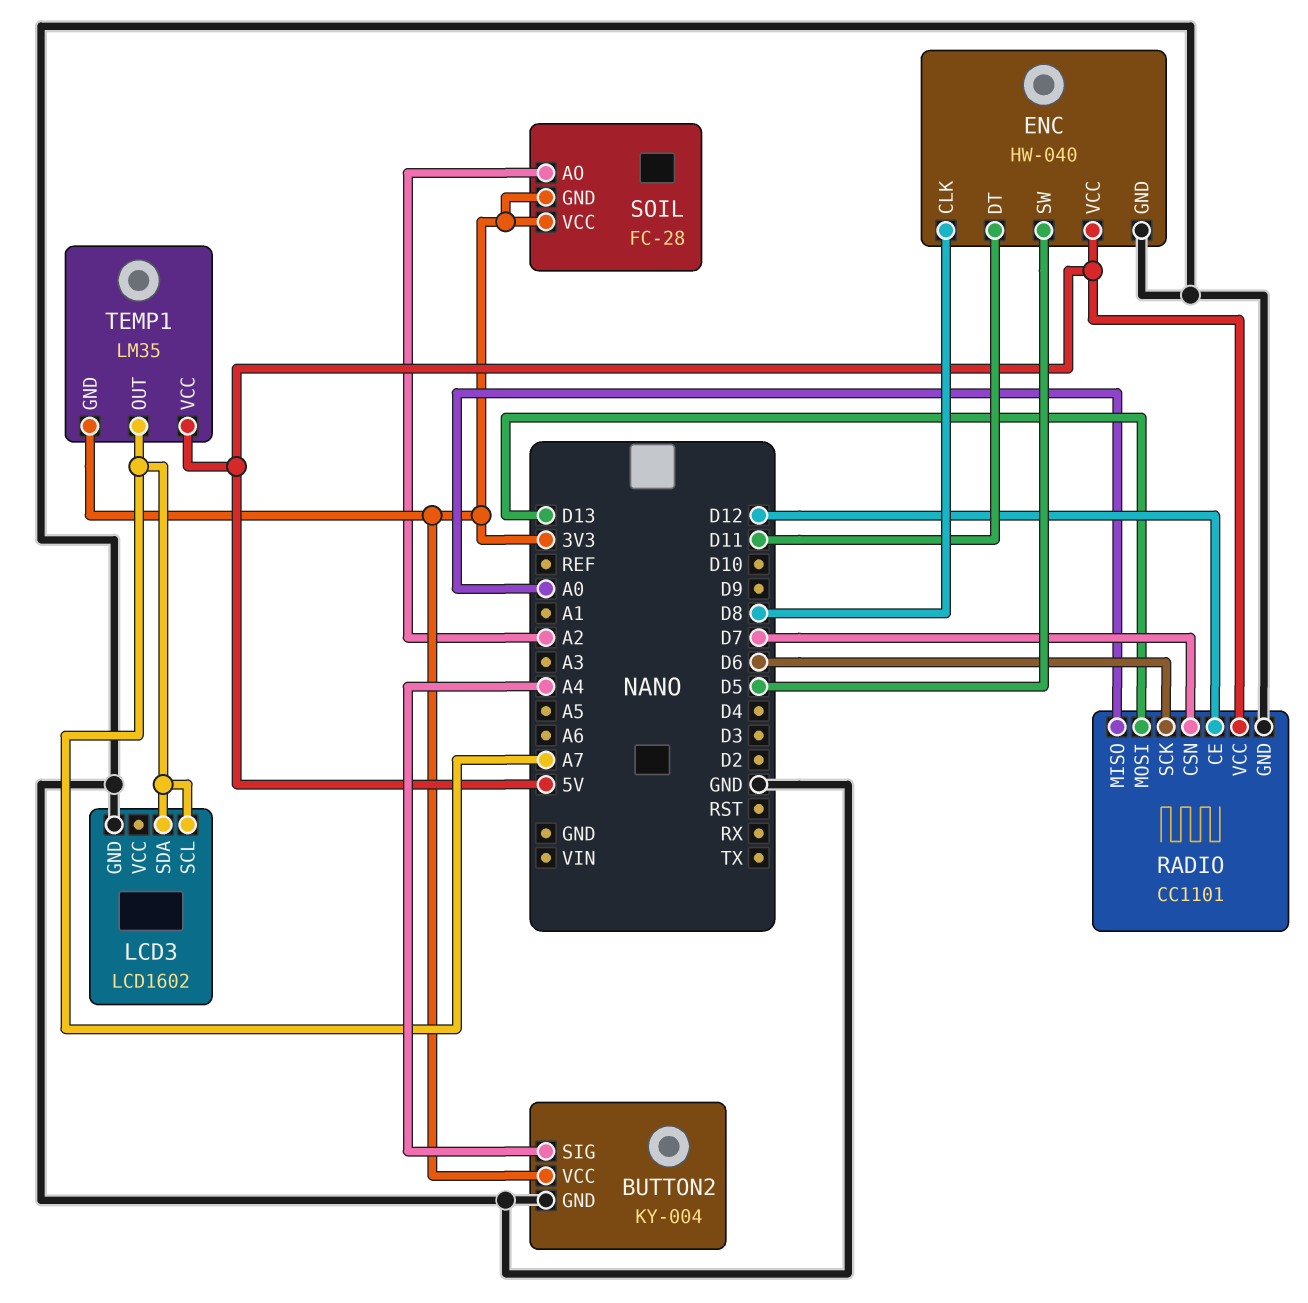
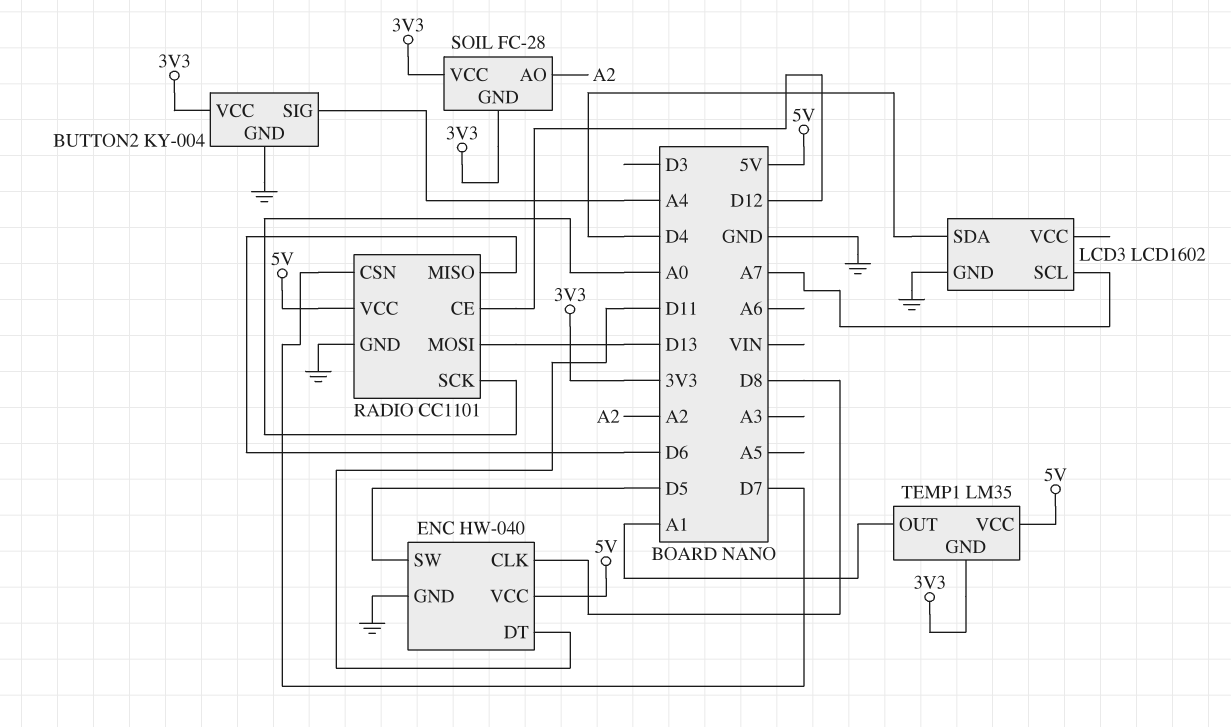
LCD3 pin SDA: A7 -> D4
RADIO pin MISO: A0 -> D6
RADIO pin SCK: D6 -> A0
TEMP1 pin OUT: A7 -> A1

